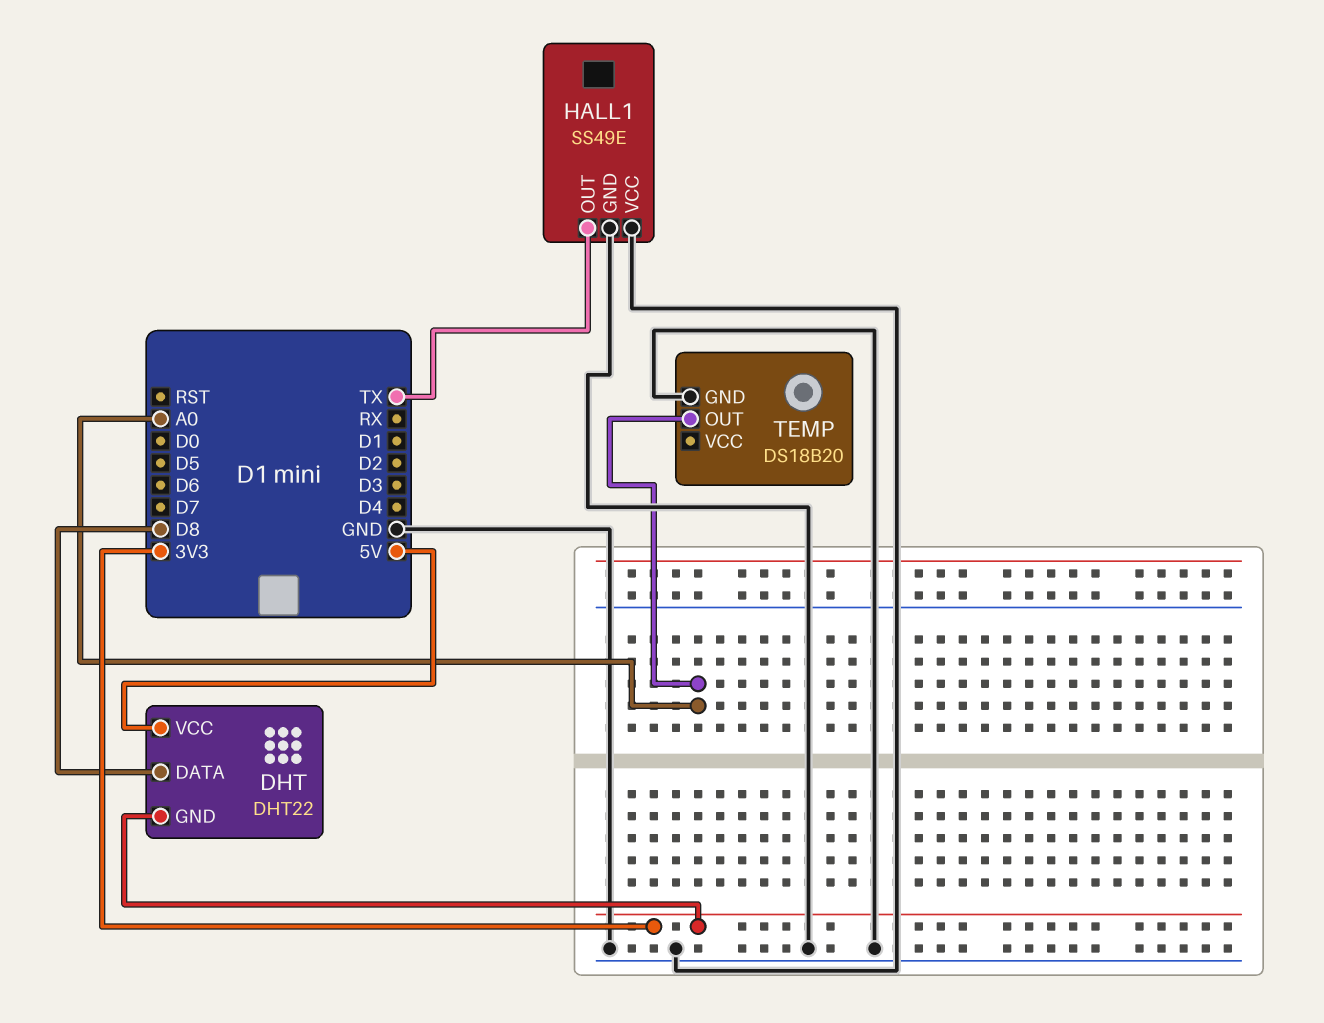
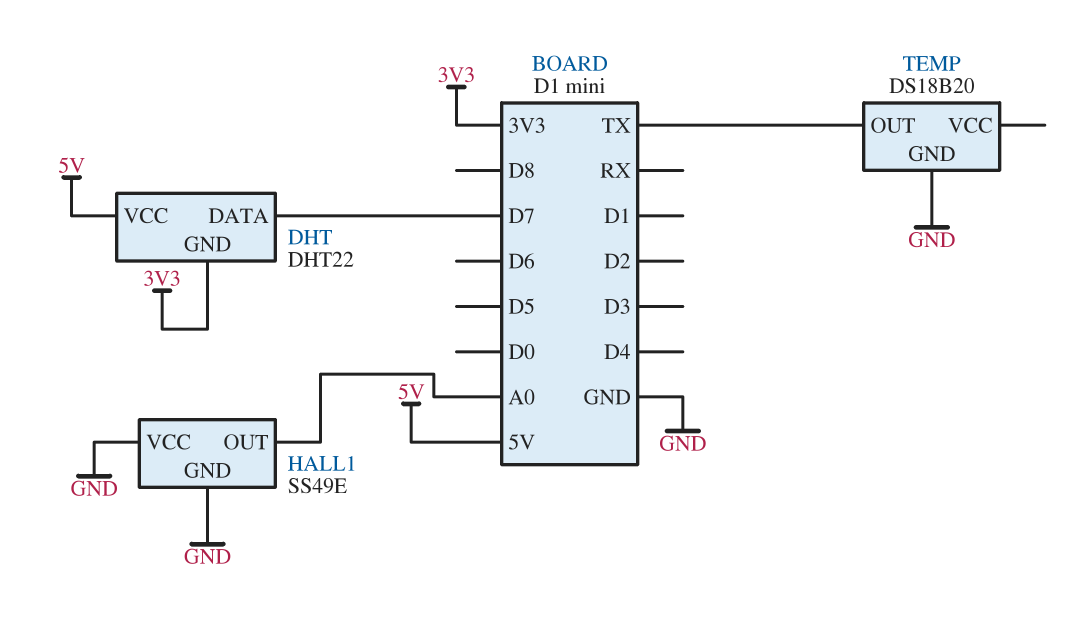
DHT pin DATA: D8 -> D7
HALL1 pin OUT: TX -> A0
TEMP pin OUT: A0 -> TX

